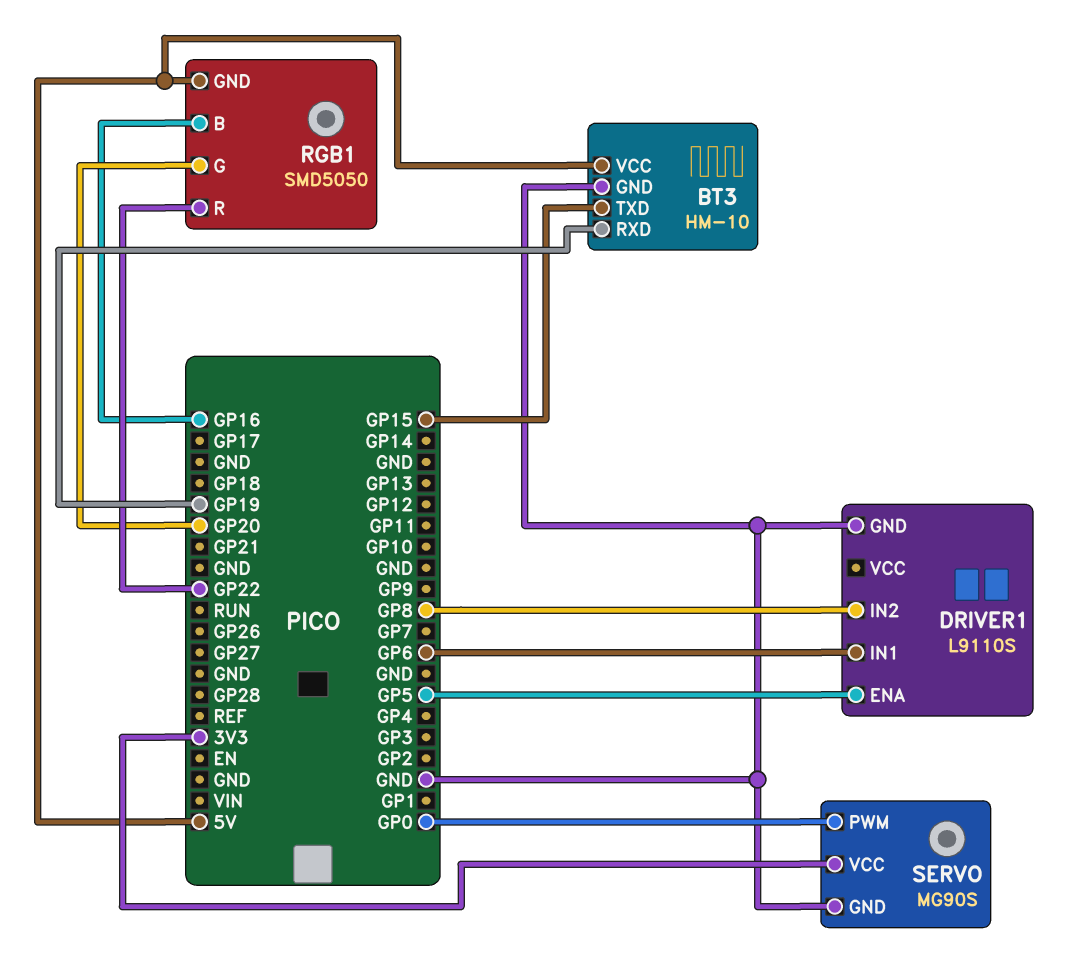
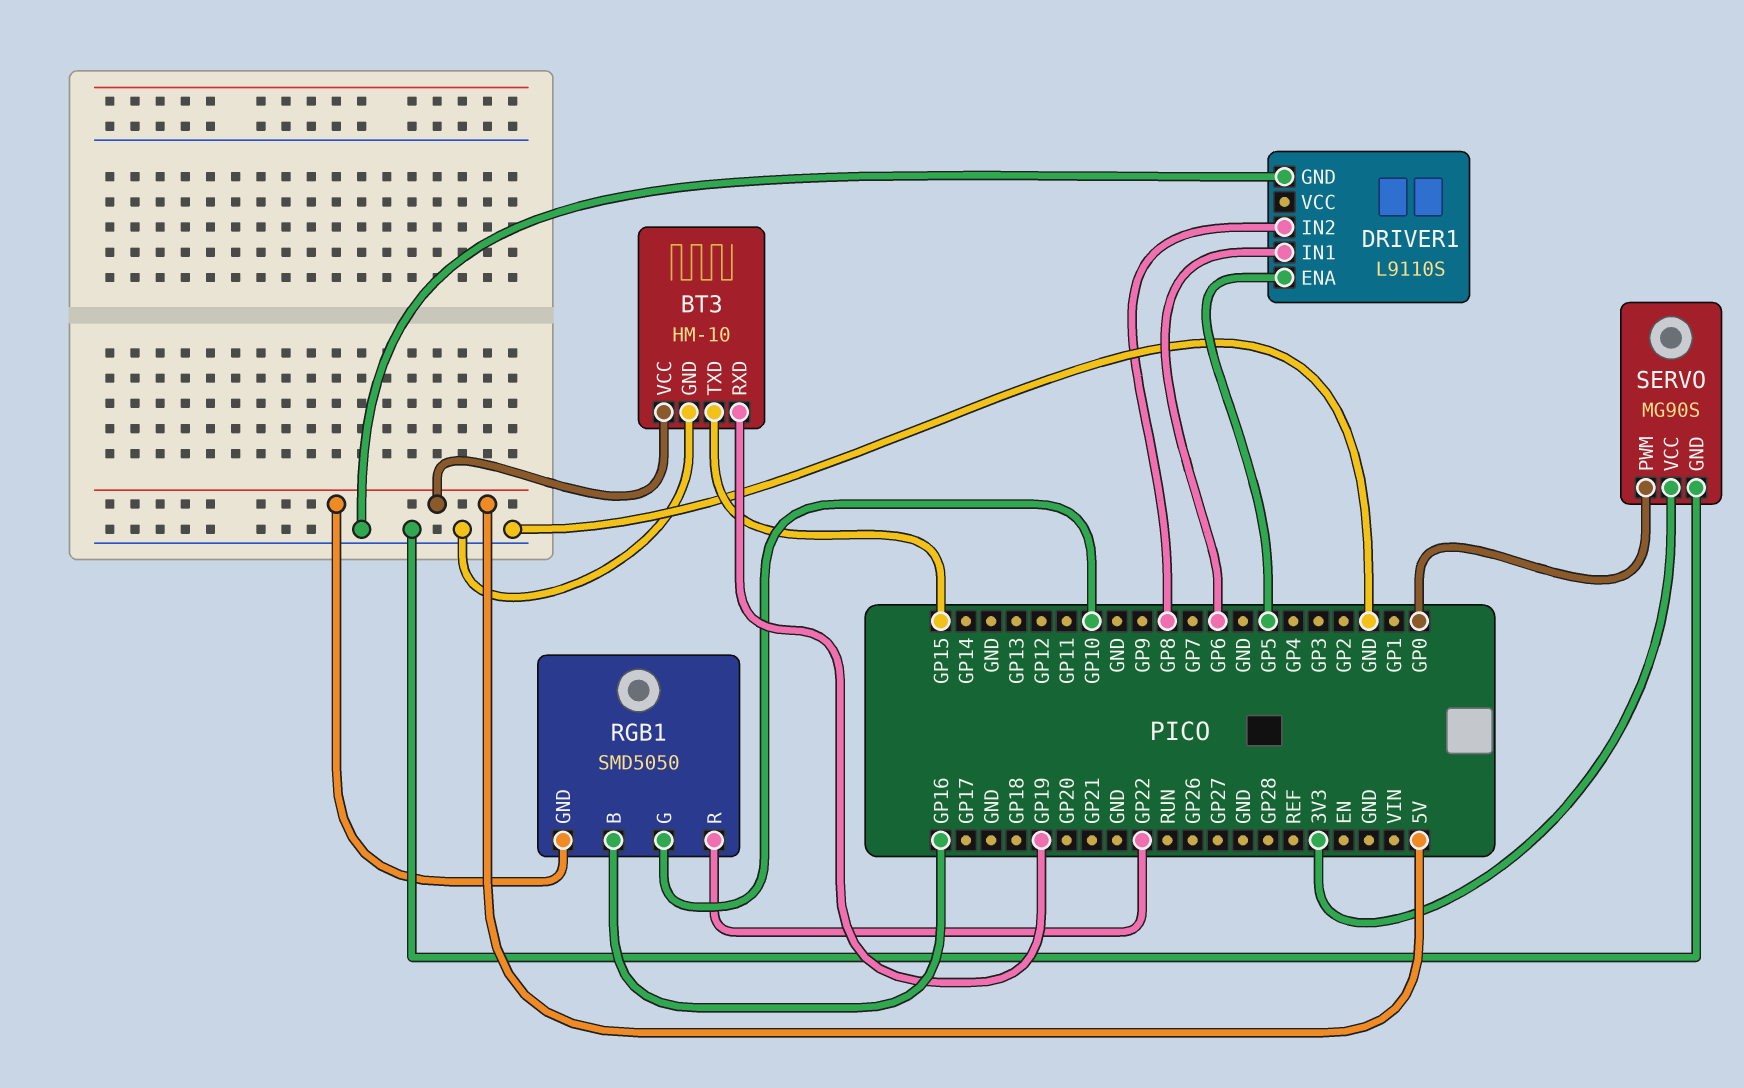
RGB1 pin G: GP20 -> GP10

